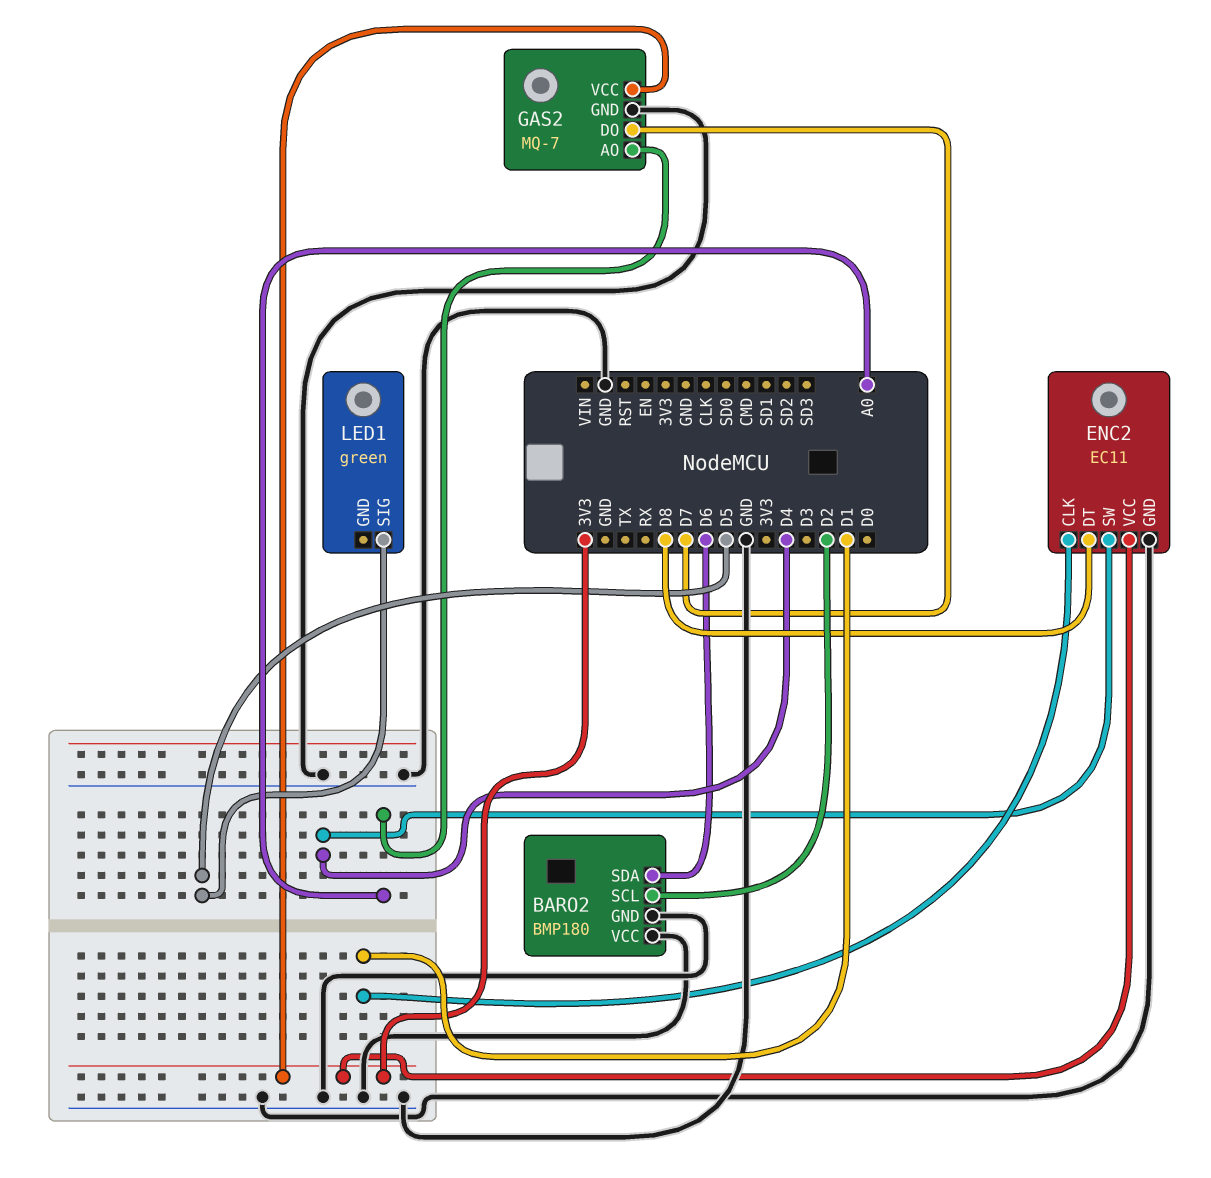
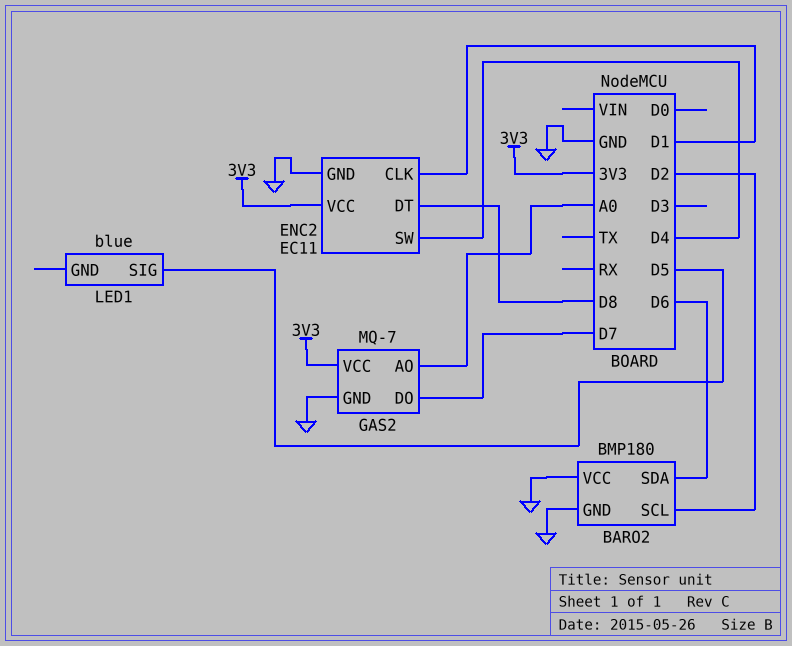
LED1: green -> blue

